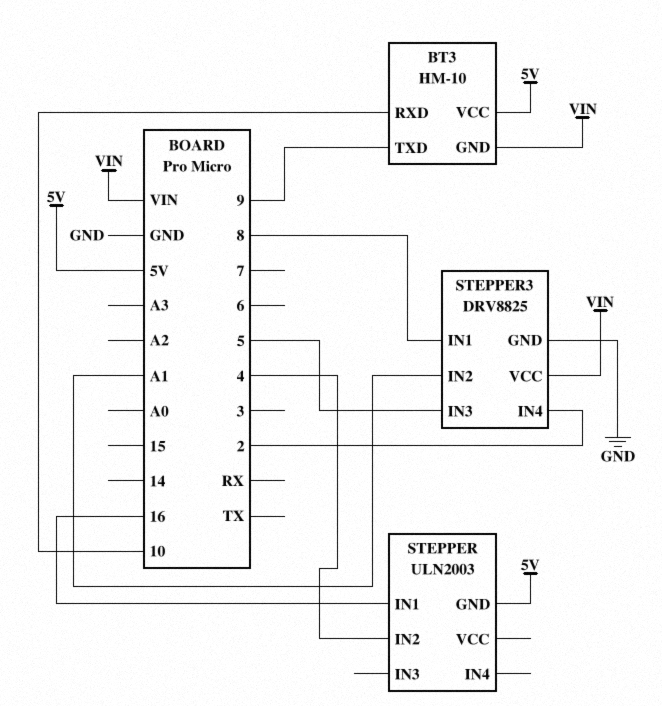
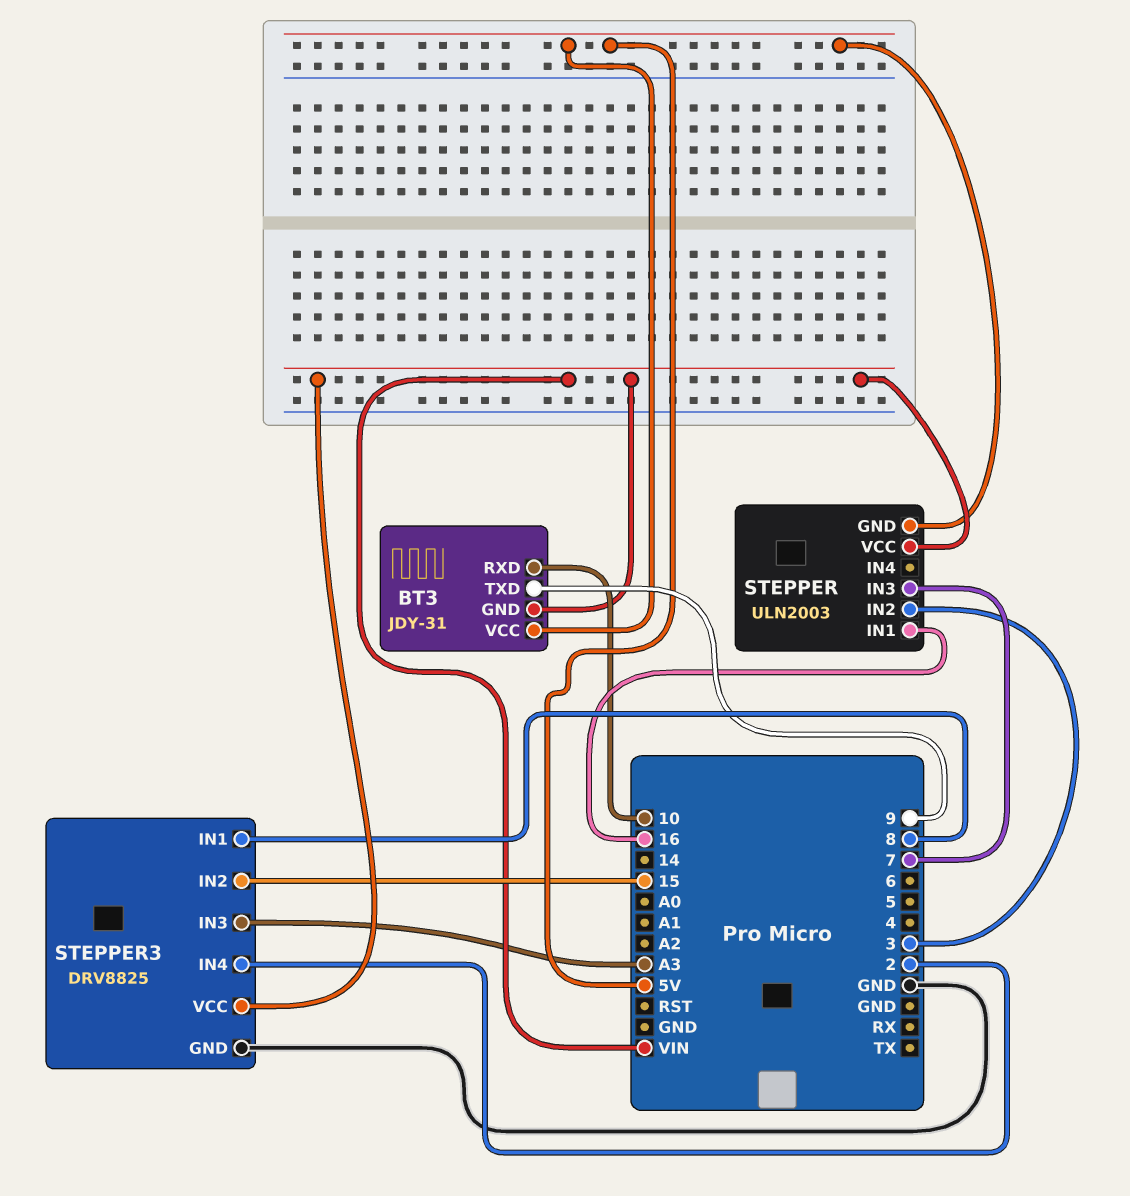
BT3: HM-10 -> JDY-31
STEPPER pin IN2: 4 -> 3
STEPPER pin IN3: none -> 7
STEPPER pin VCC: none -> VIN
STEPPER3 pin IN2: A1 -> 15
STEPPER3 pin IN3: 5 -> A3

